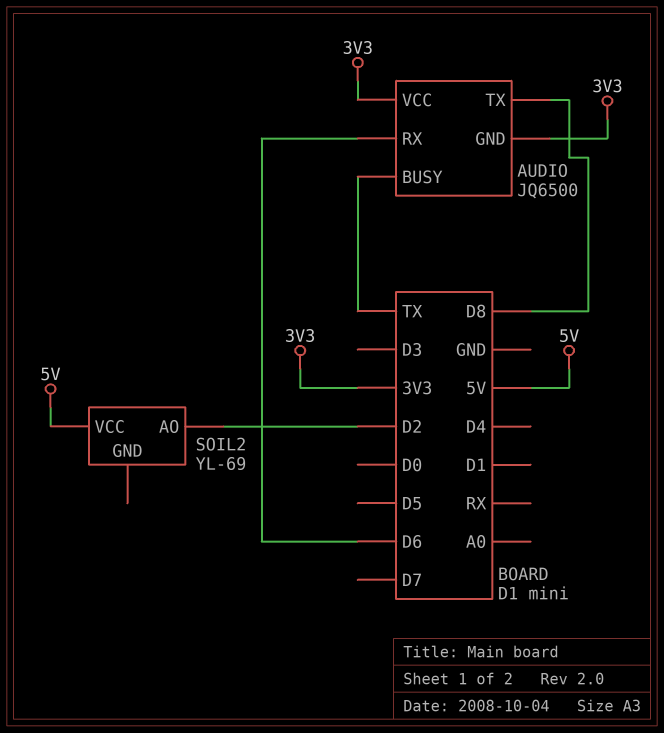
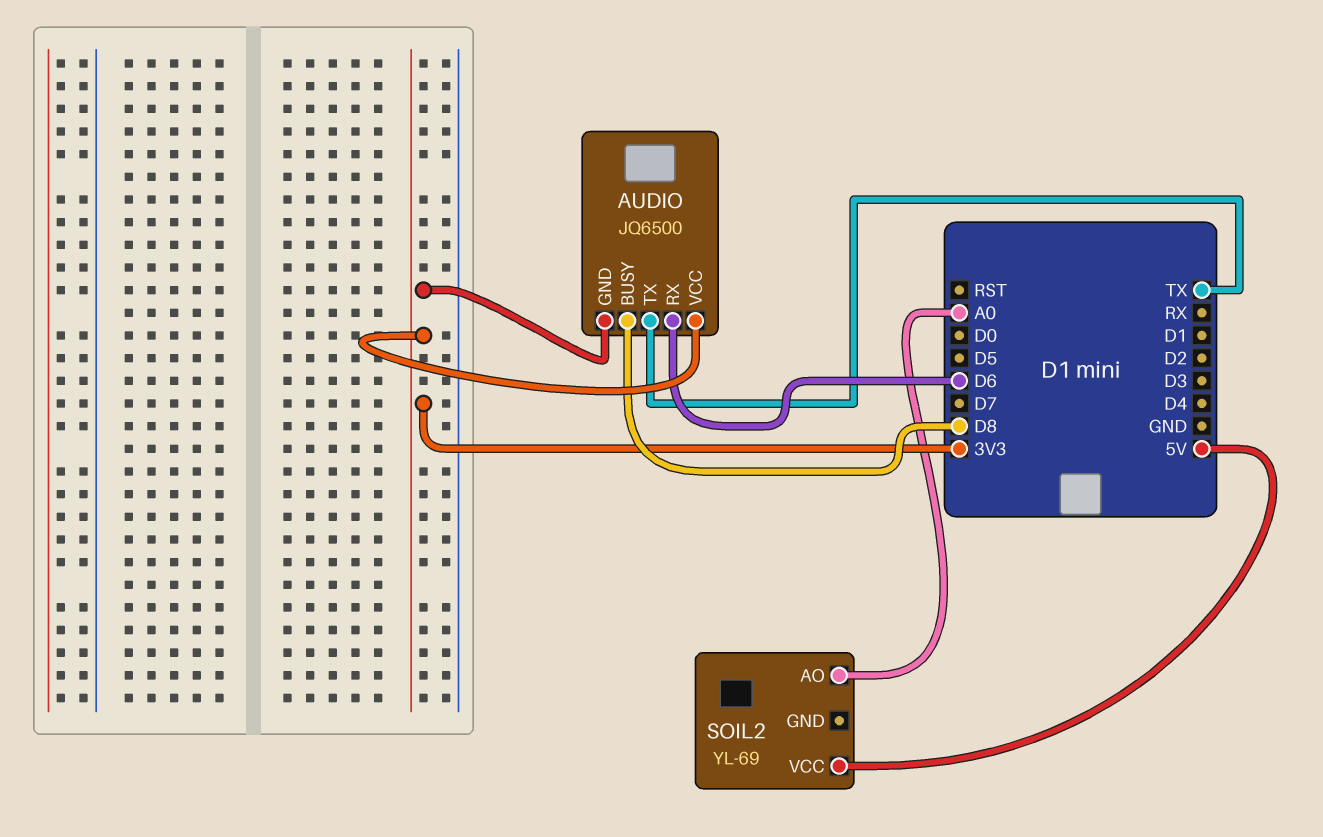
AUDIO pin BUSY: TX -> D8
AUDIO pin TX: D8 -> TX
SOIL2 pin AO: D2 -> A0

